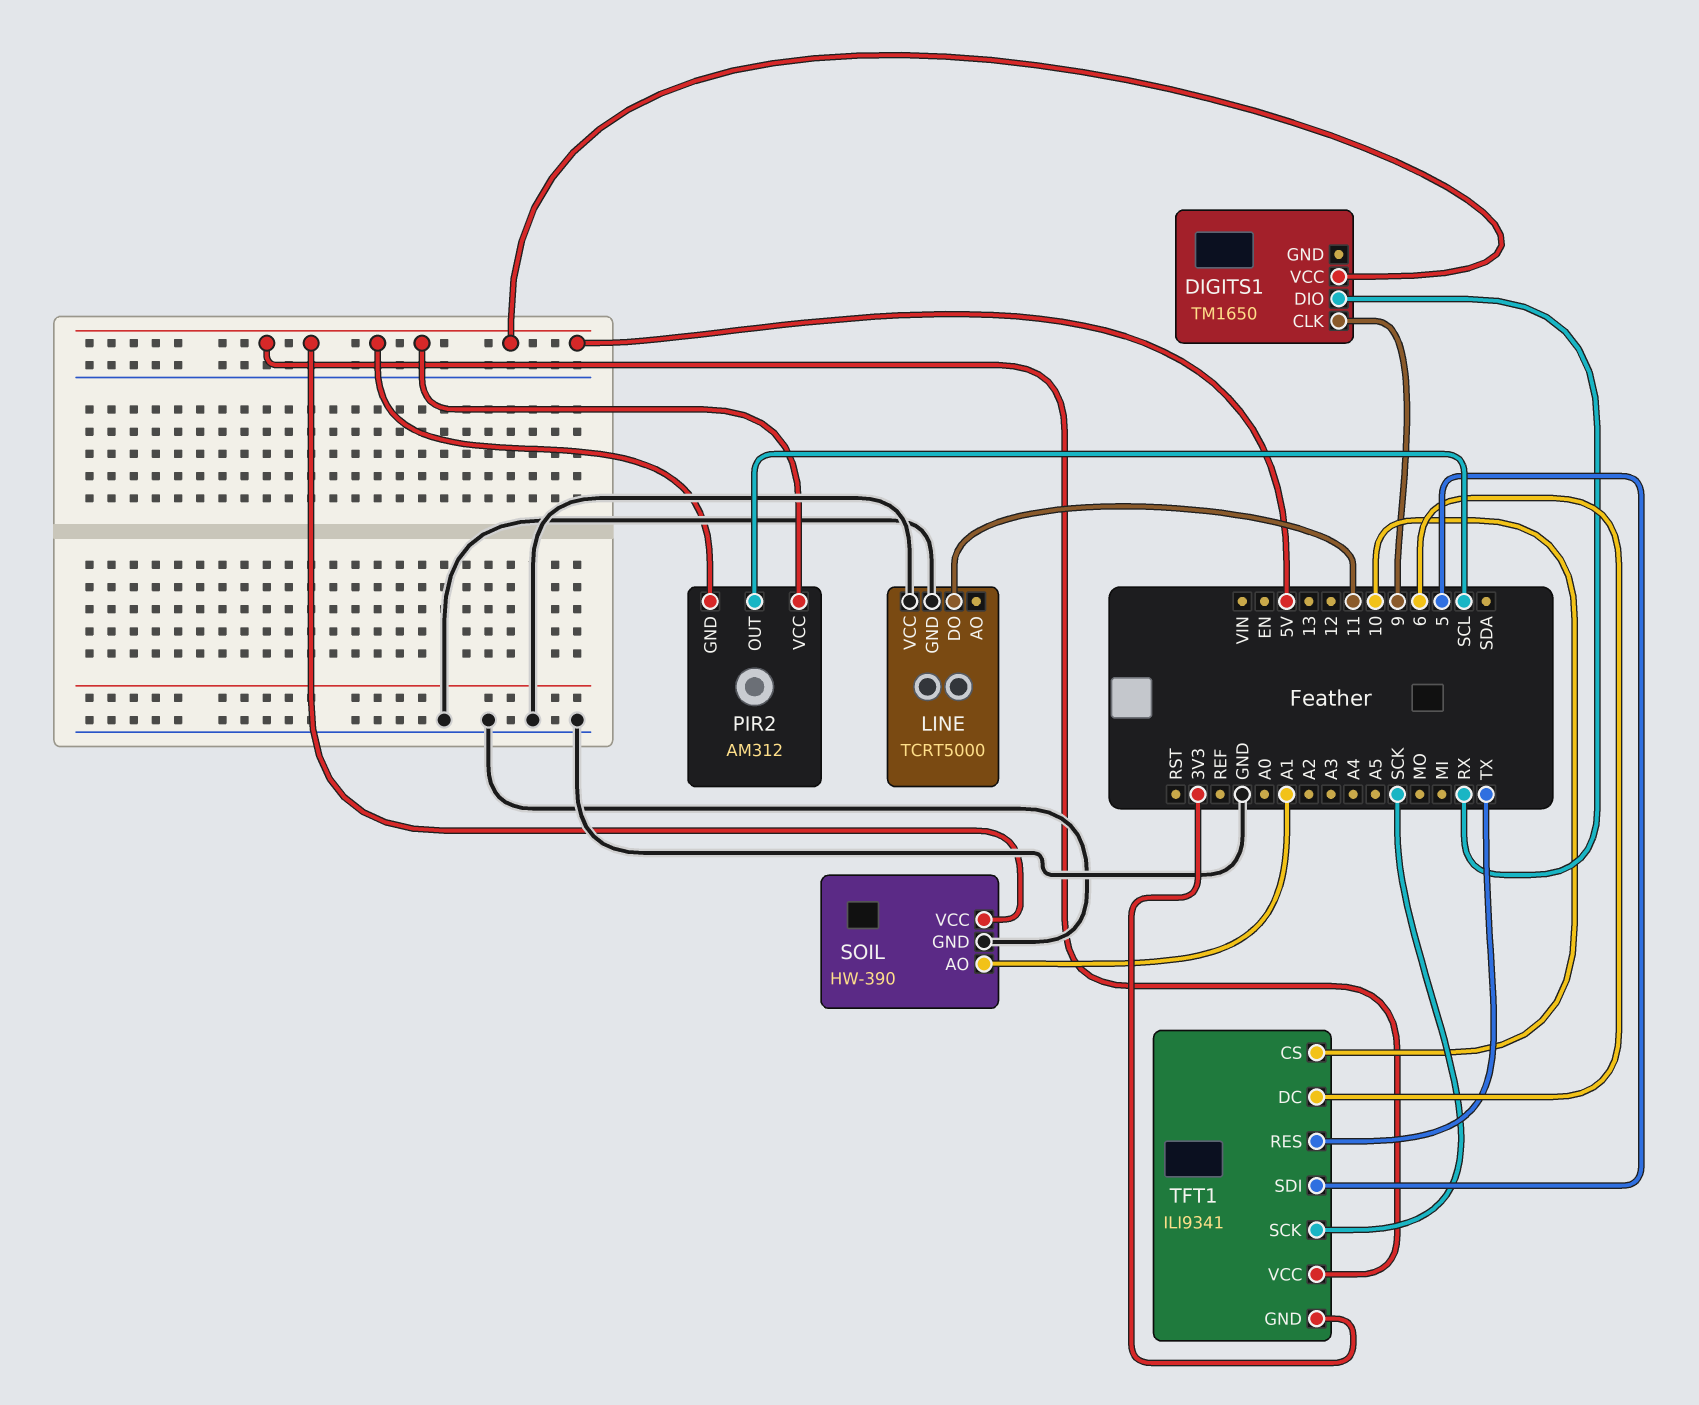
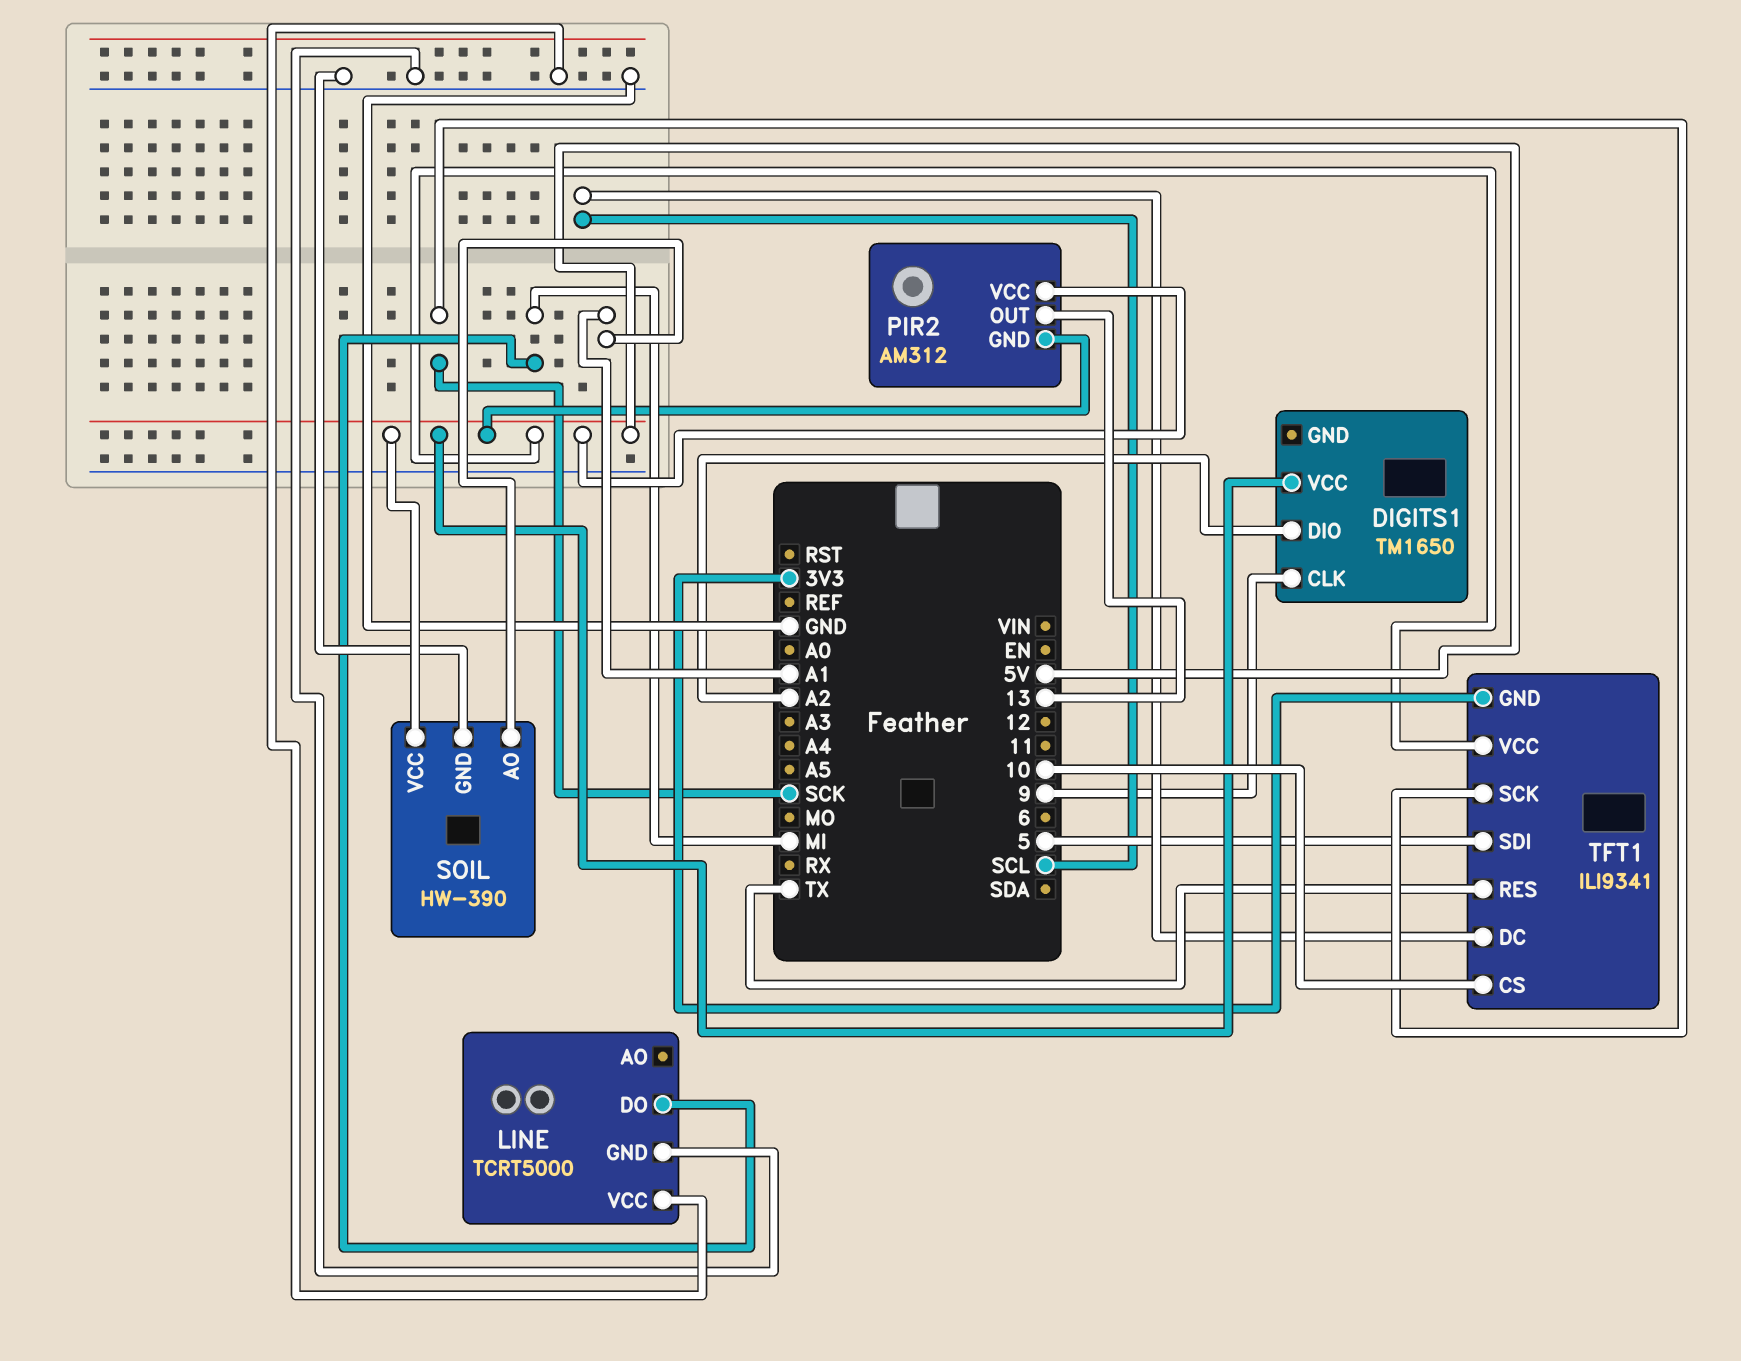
DIGITS1 pin DIO: RX -> A2
LINE pin DO: 11 -> MI
PIR2 pin OUT: SCL -> 13
TFT1 pin DC: 6 -> SCL

